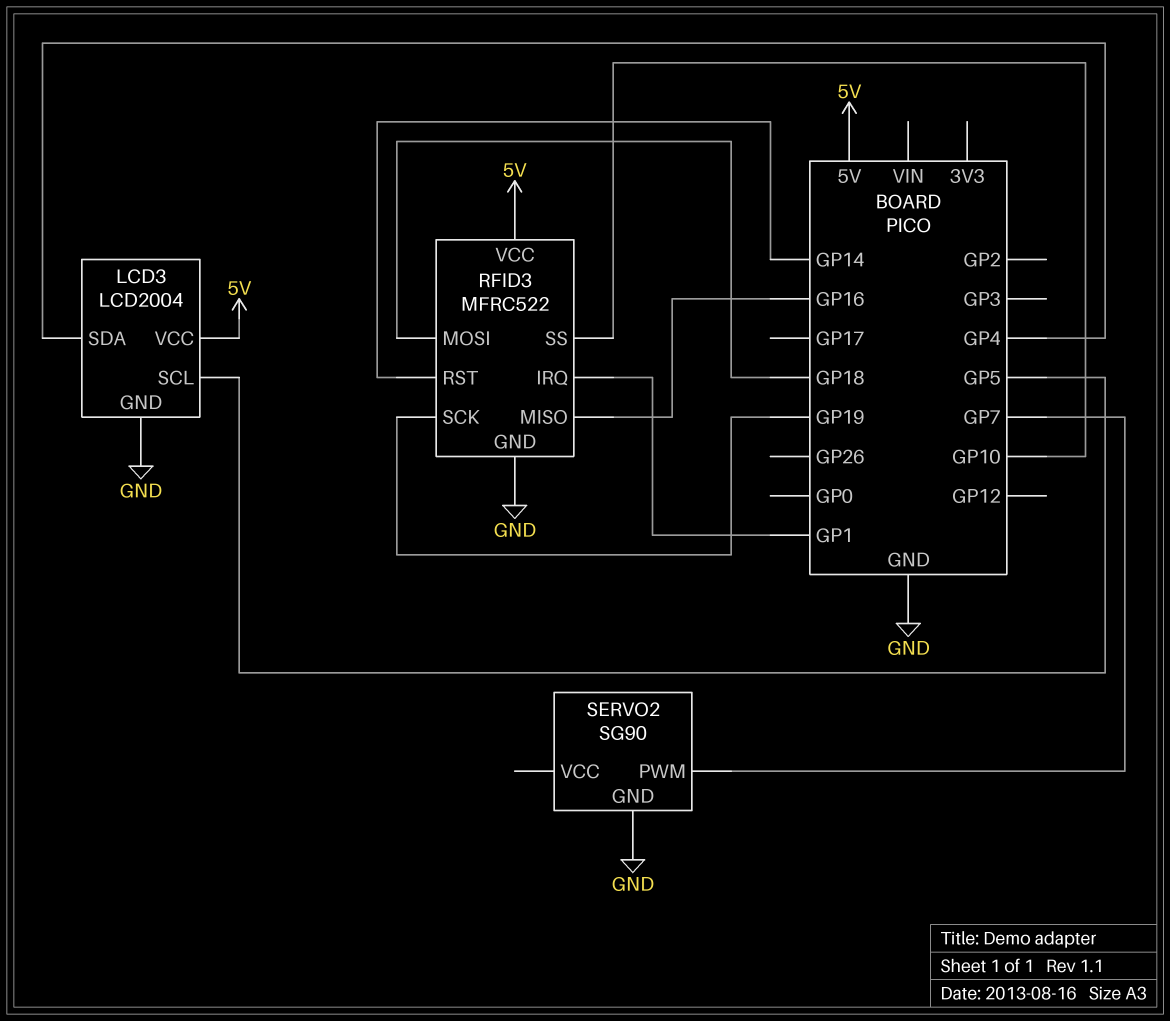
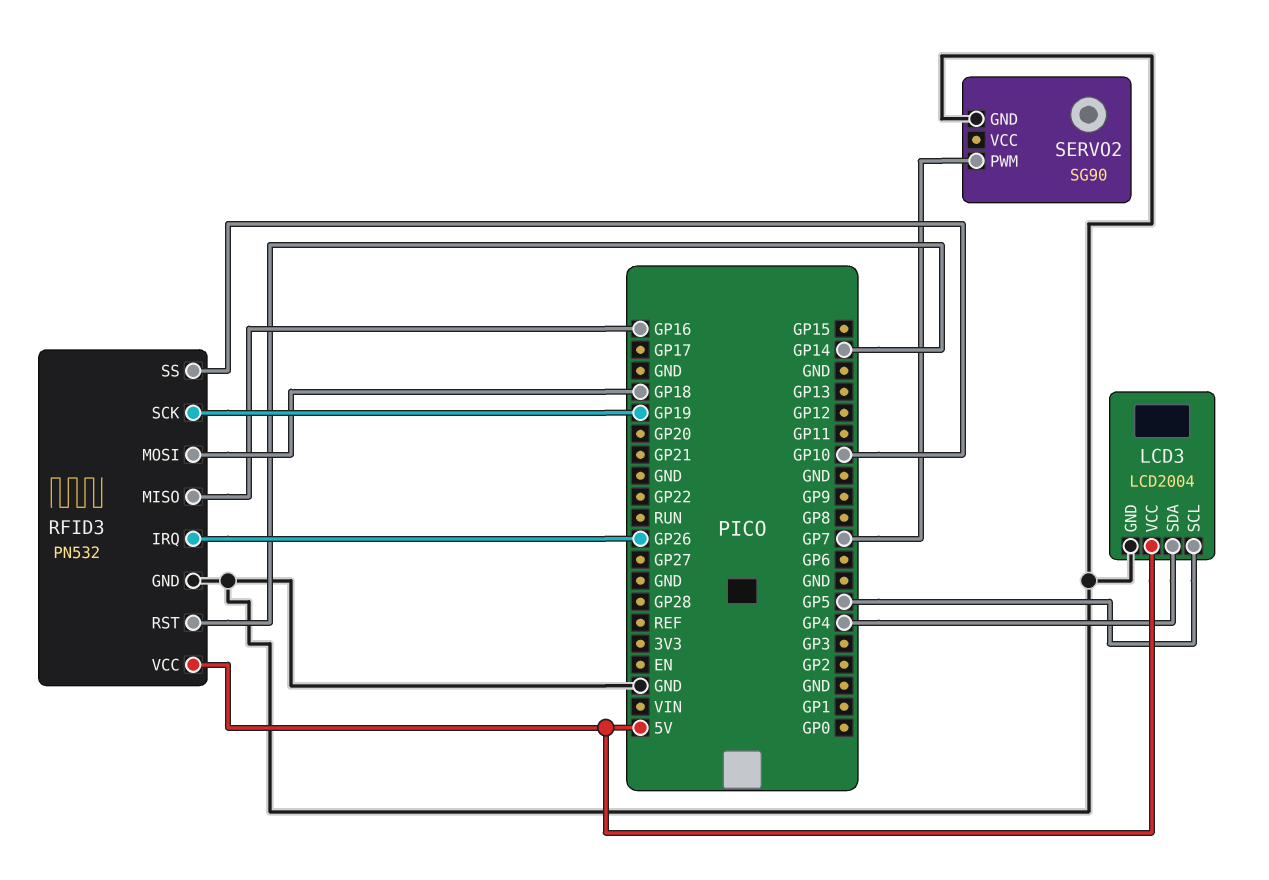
RFID3: MFRC522 -> PN532
RFID3 pin IRQ: GP1 -> GP26

